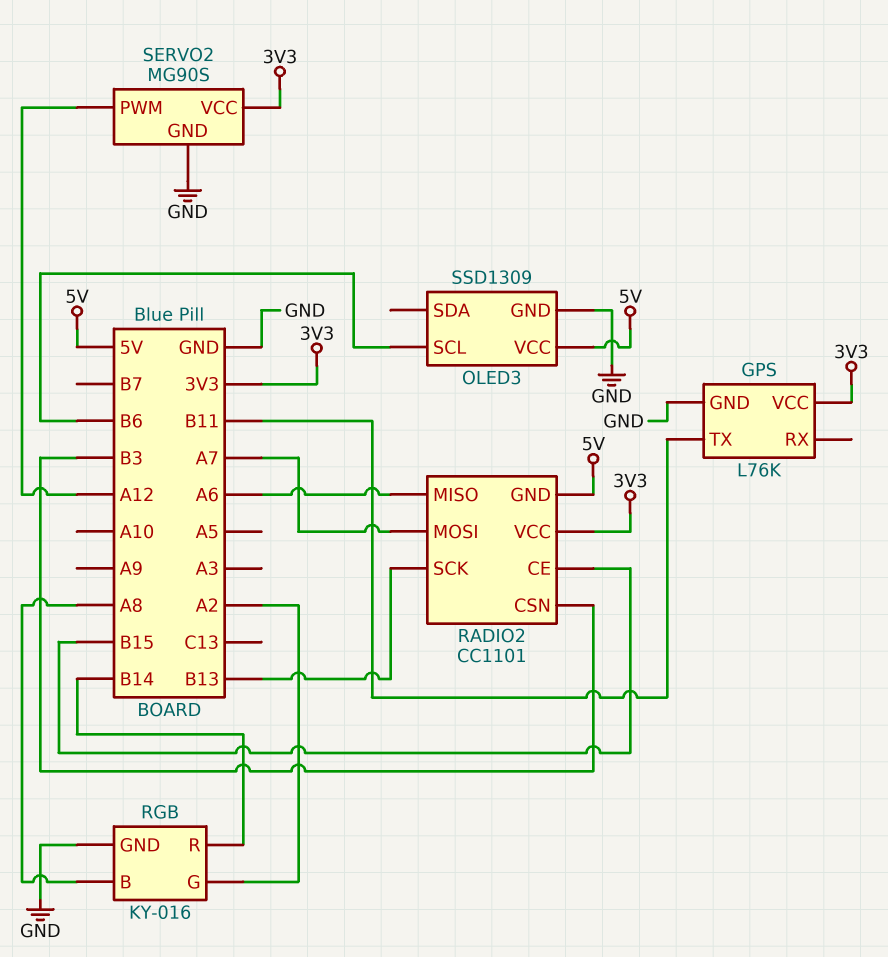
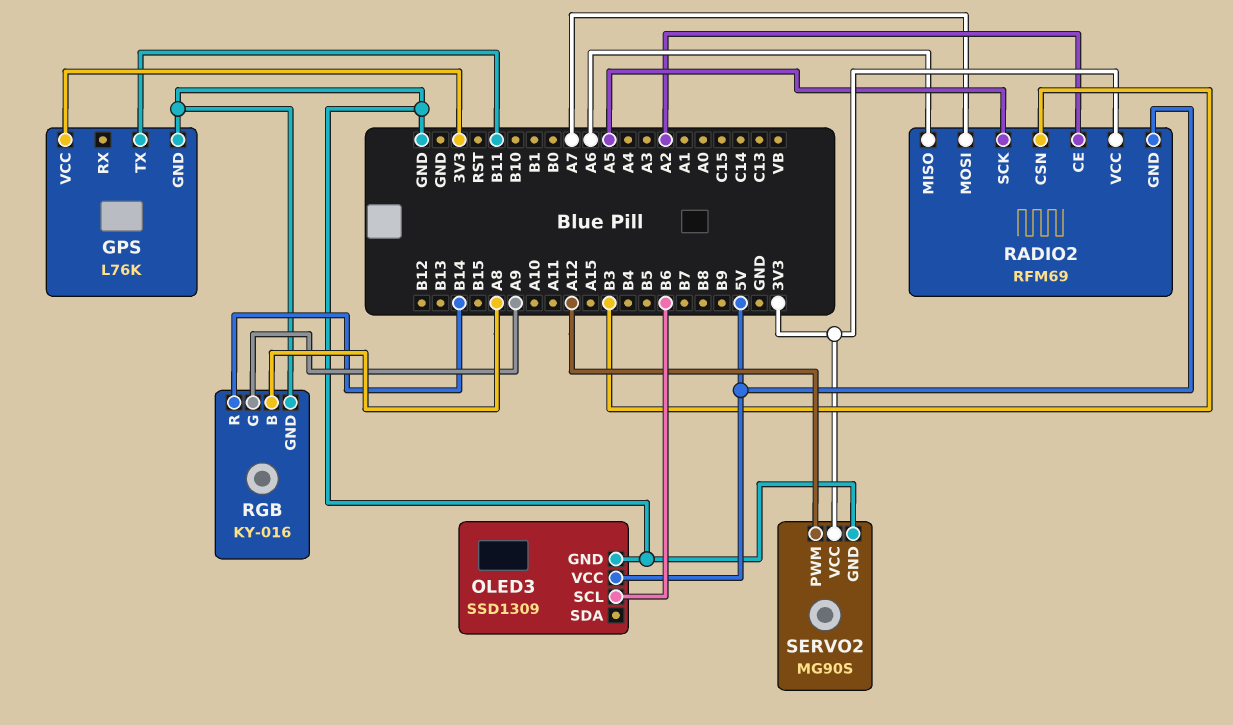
RADIO2: CC1101 -> RFM69
RADIO2 pin CE: B15 -> A2
RADIO2 pin SCK: B13 -> A5
RGB pin G: A2 -> A9

